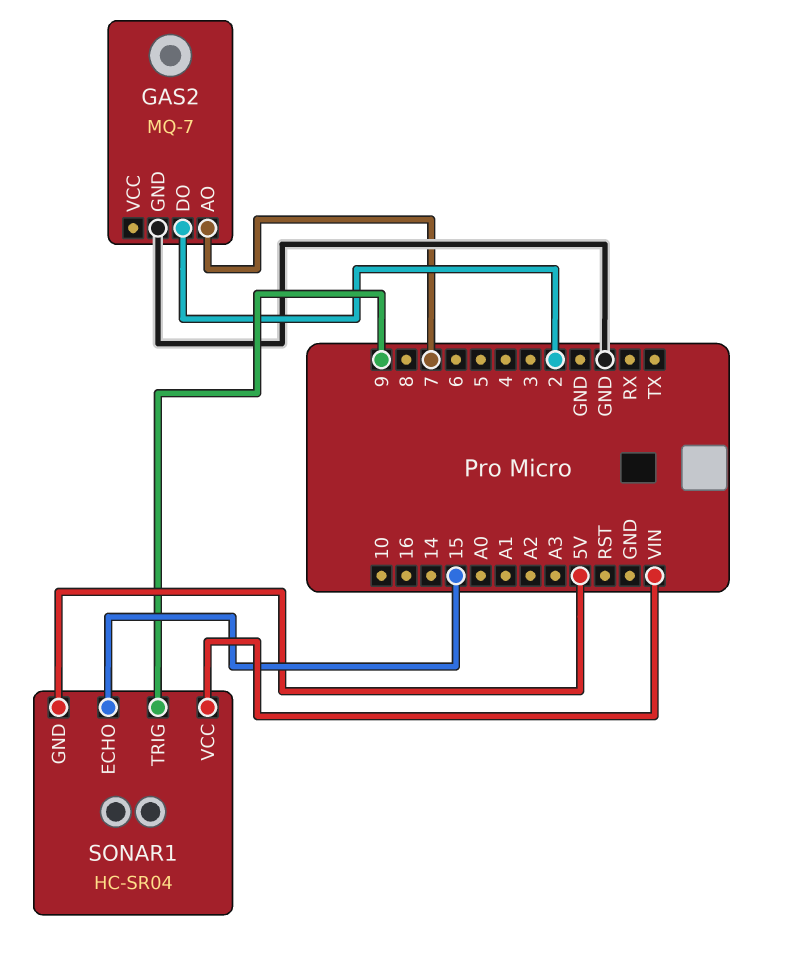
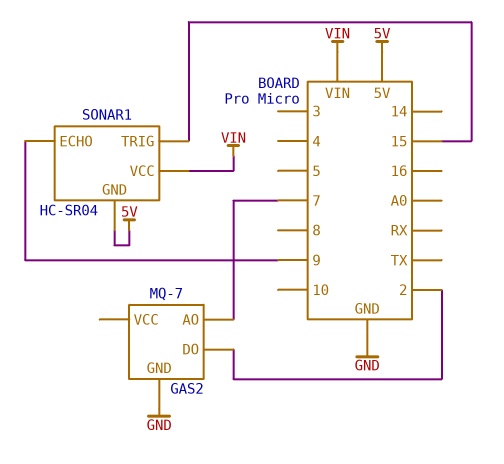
SONAR1 pin ECHO: 15 -> 9
SONAR1 pin TRIG: 9 -> 15

